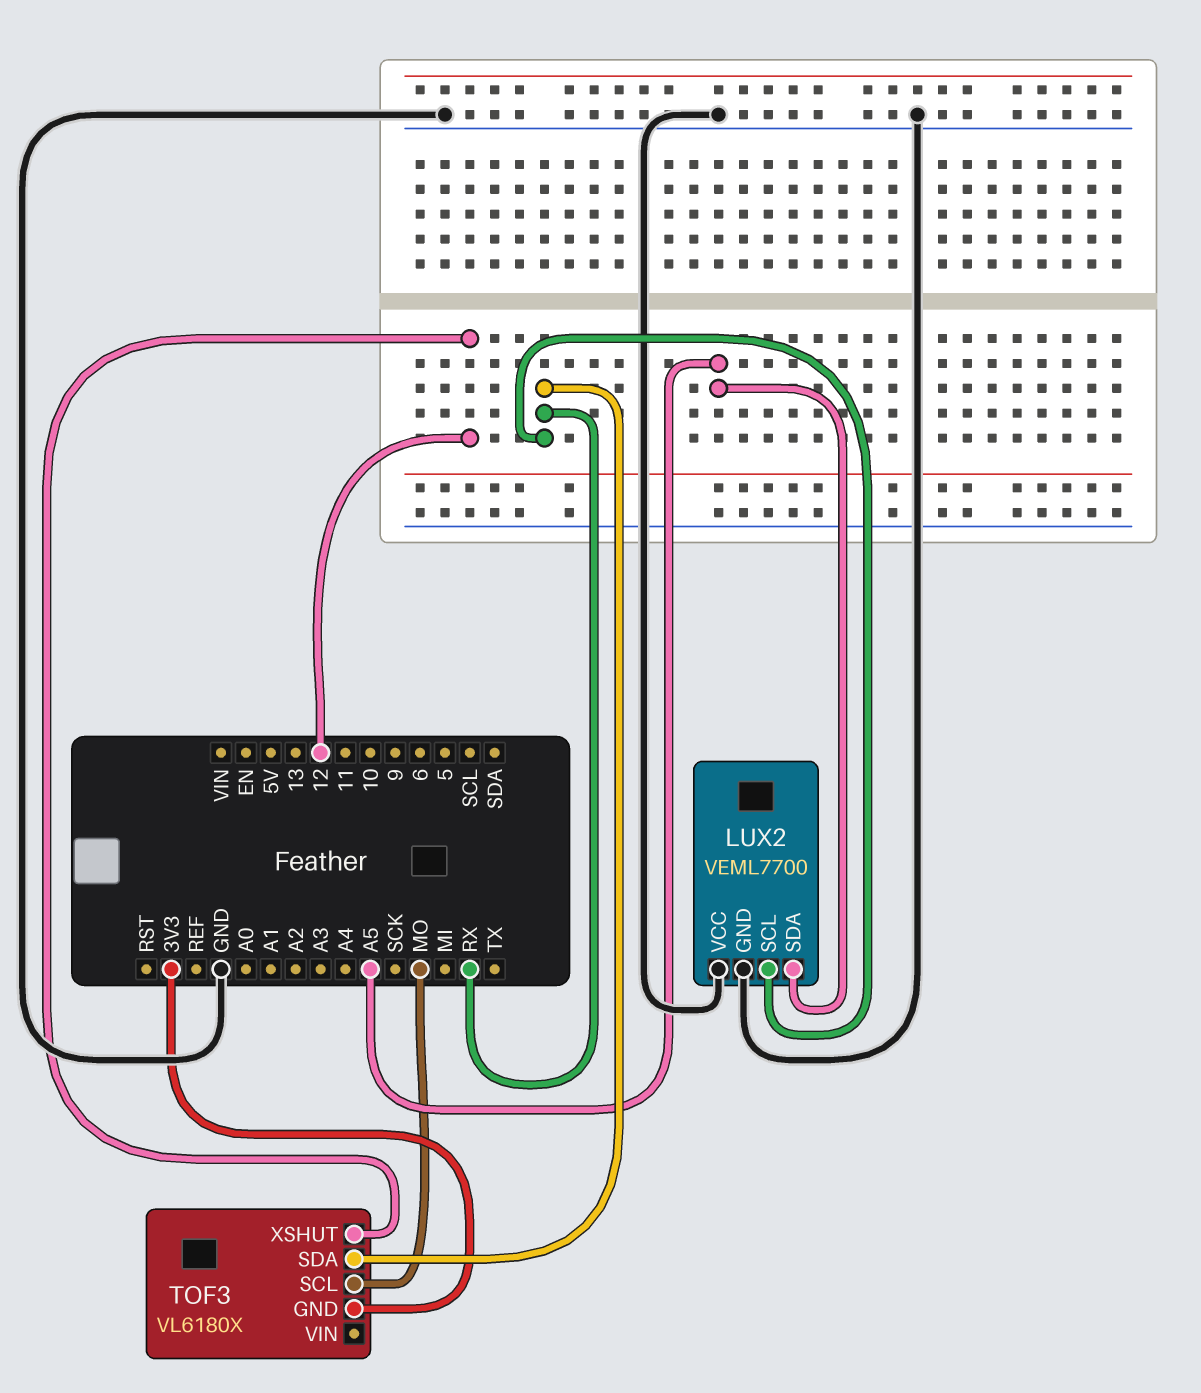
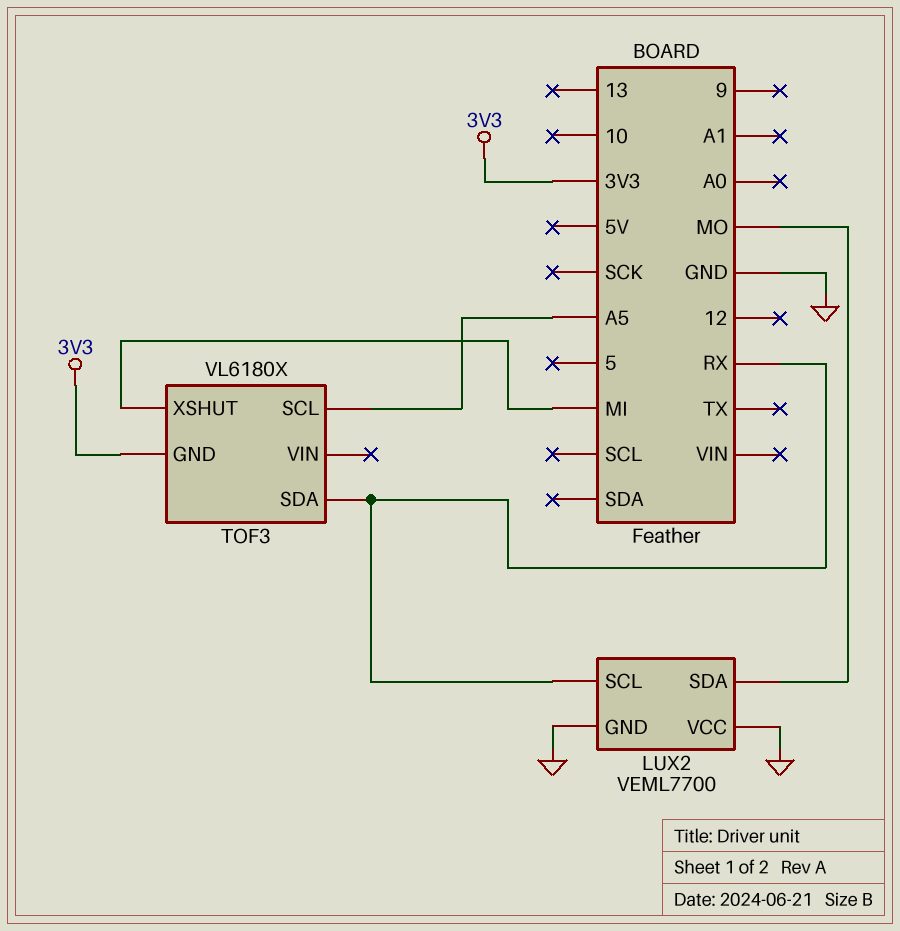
LUX2 pin SDA: A5 -> MO
TOF3 pin SCL: MO -> A5
TOF3 pin XSHUT: 12 -> MI

